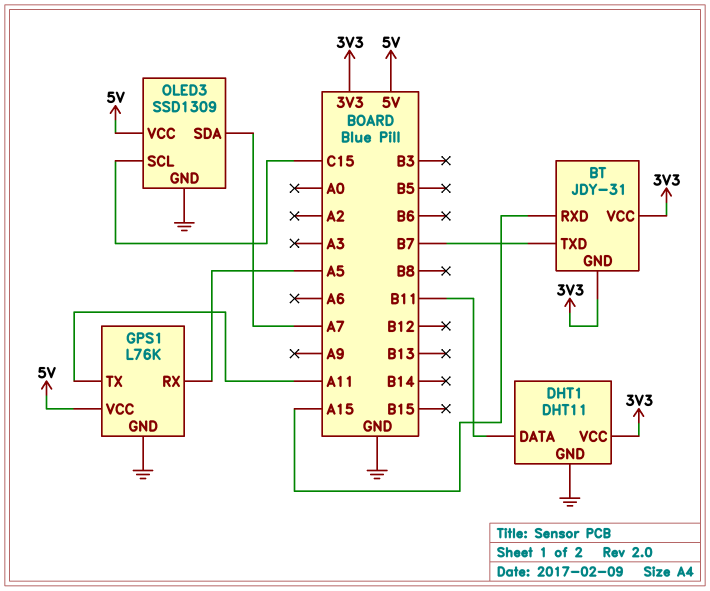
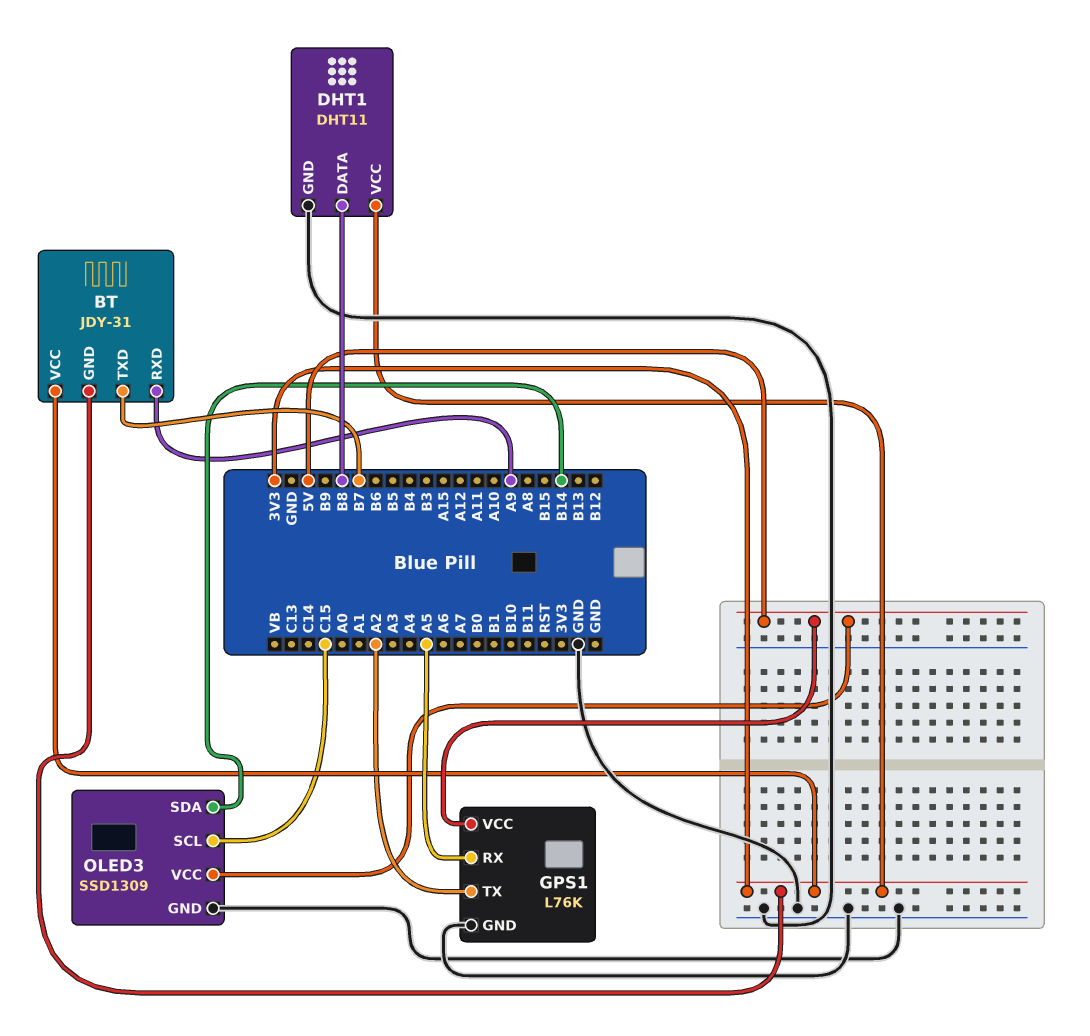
BT pin RXD: A15 -> A9
DHT1 pin DATA: B11 -> B8
GPS1 pin TX: A11 -> A2
OLED3 pin SDA: A7 -> B14

